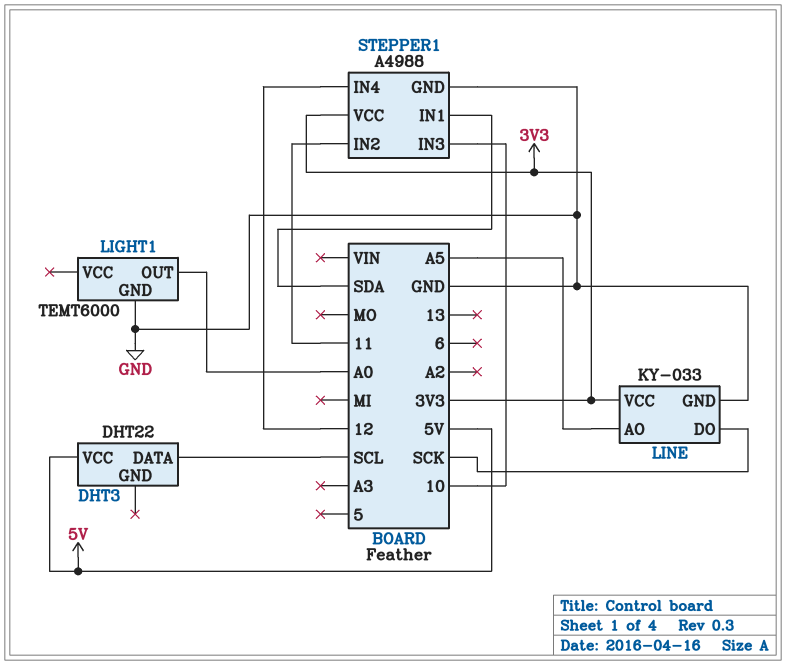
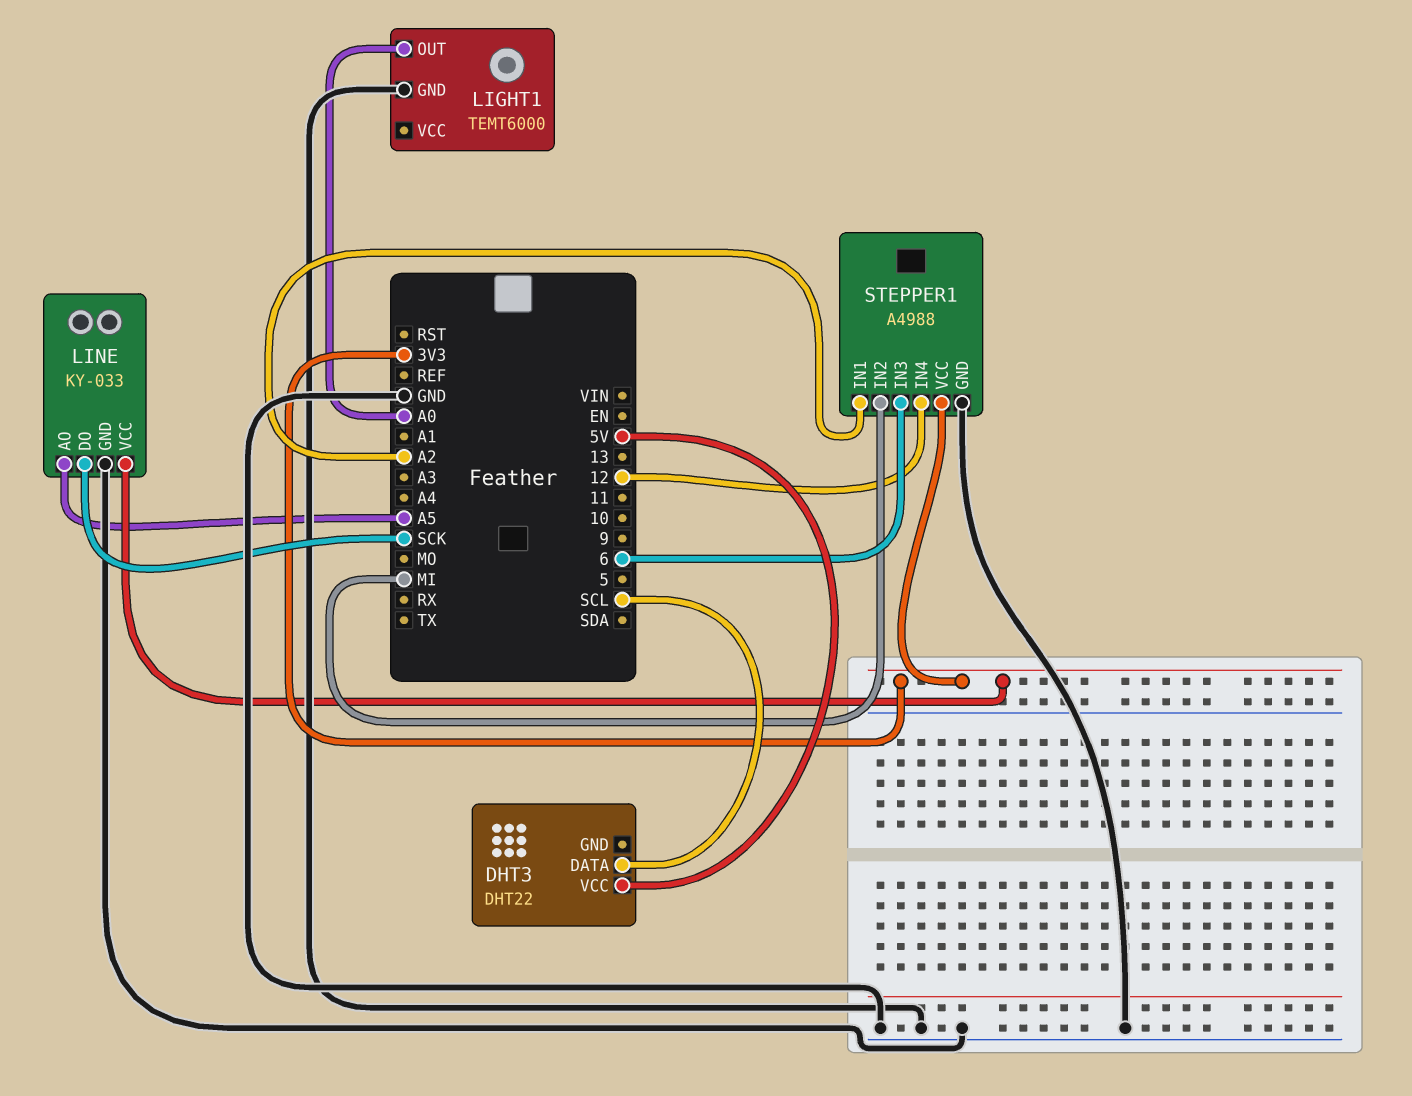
STEPPER1 pin IN1: SDA -> A2
STEPPER1 pin IN2: 11 -> MI
STEPPER1 pin IN3: 10 -> 6

